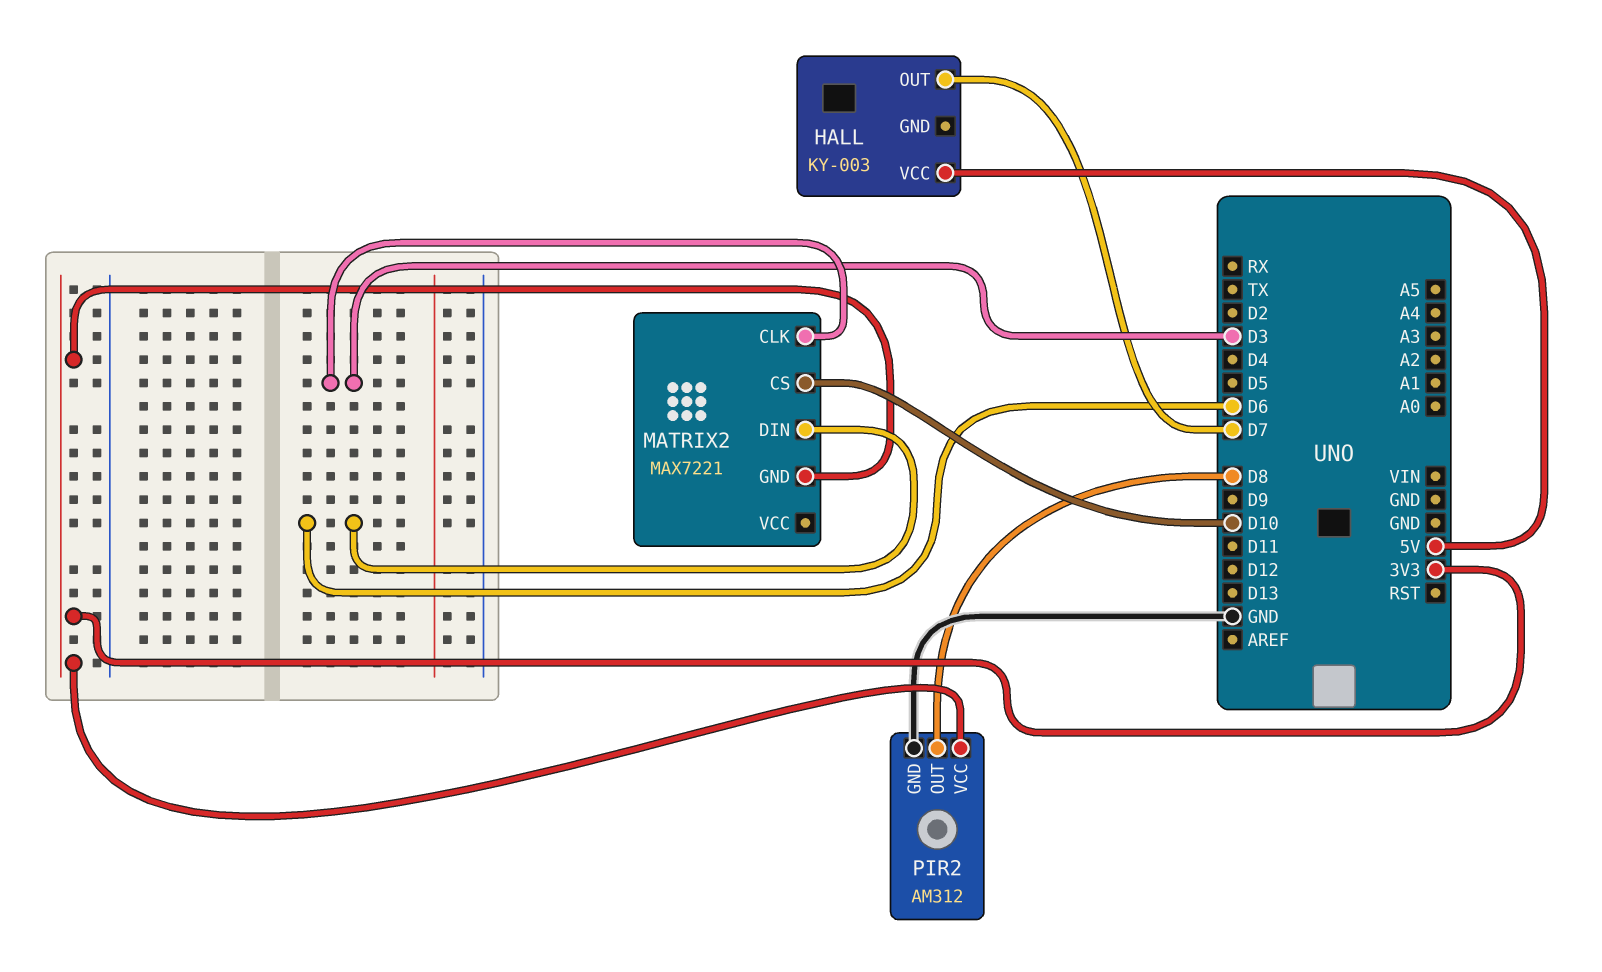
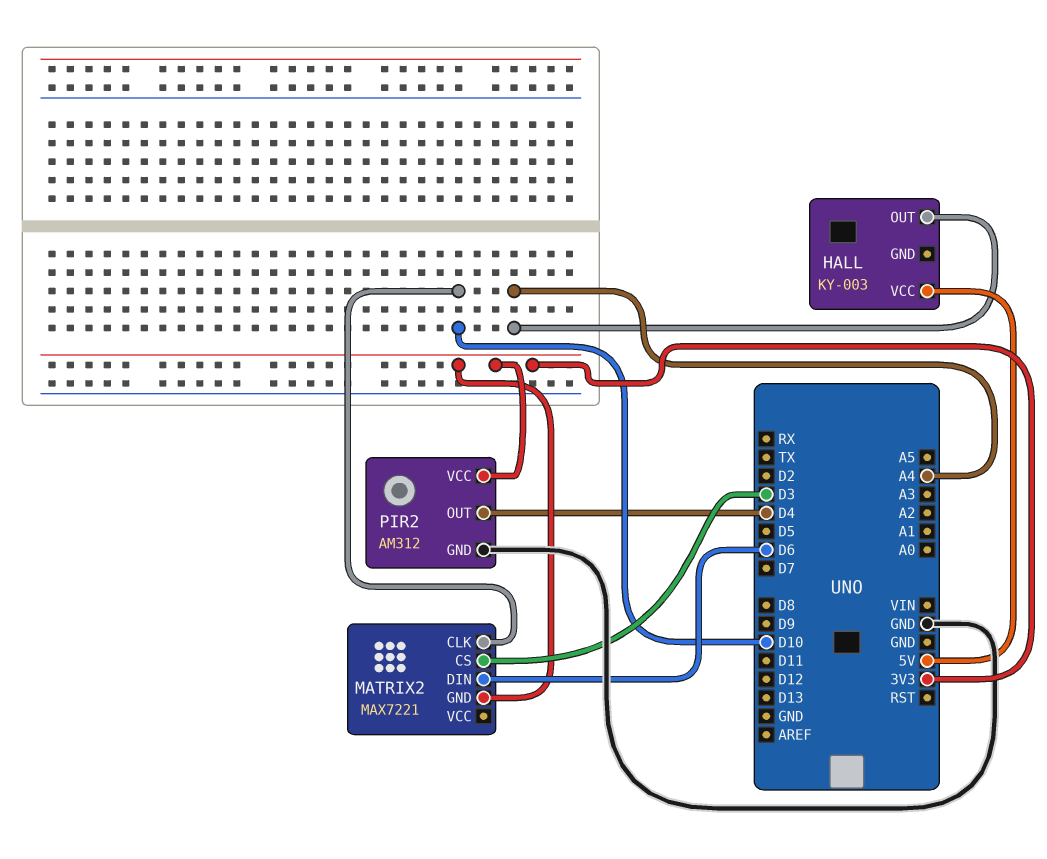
HALL pin OUT: D7 -> A4
MATRIX2 pin CLK: D3 -> D10
MATRIX2 pin CS: D10 -> D3
PIR2 pin OUT: D8 -> D4

